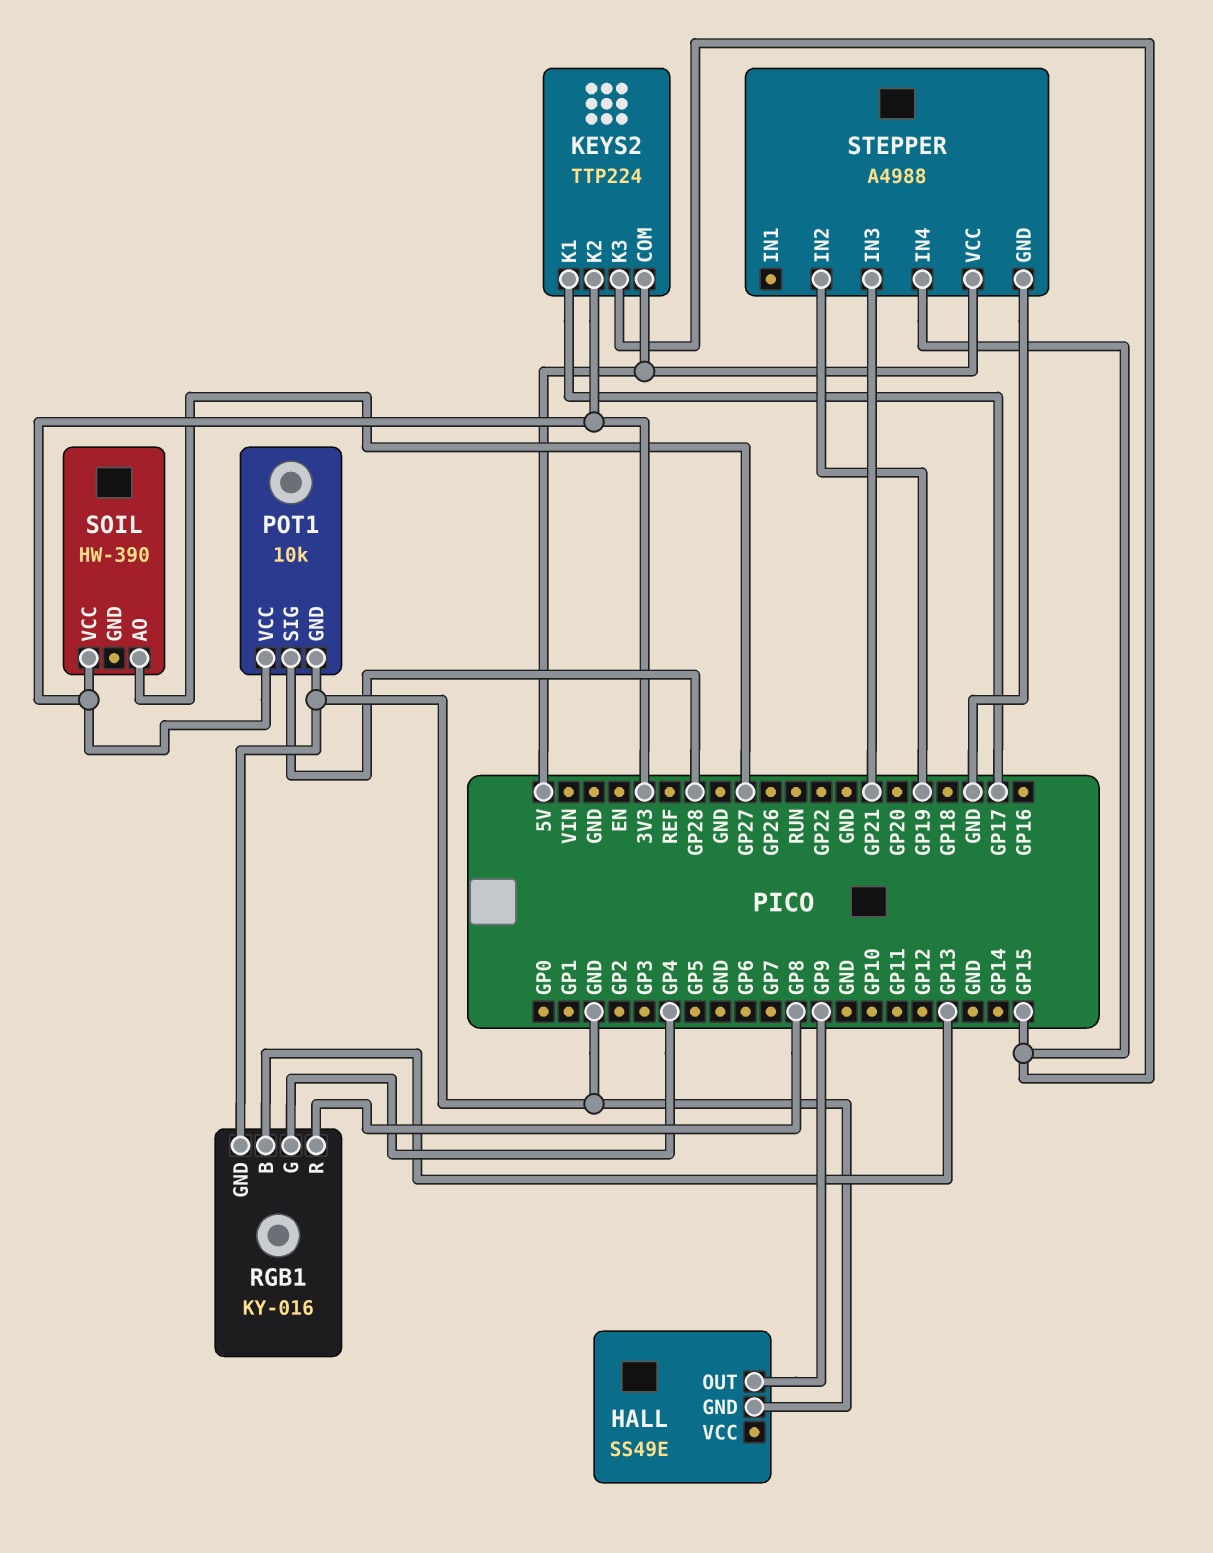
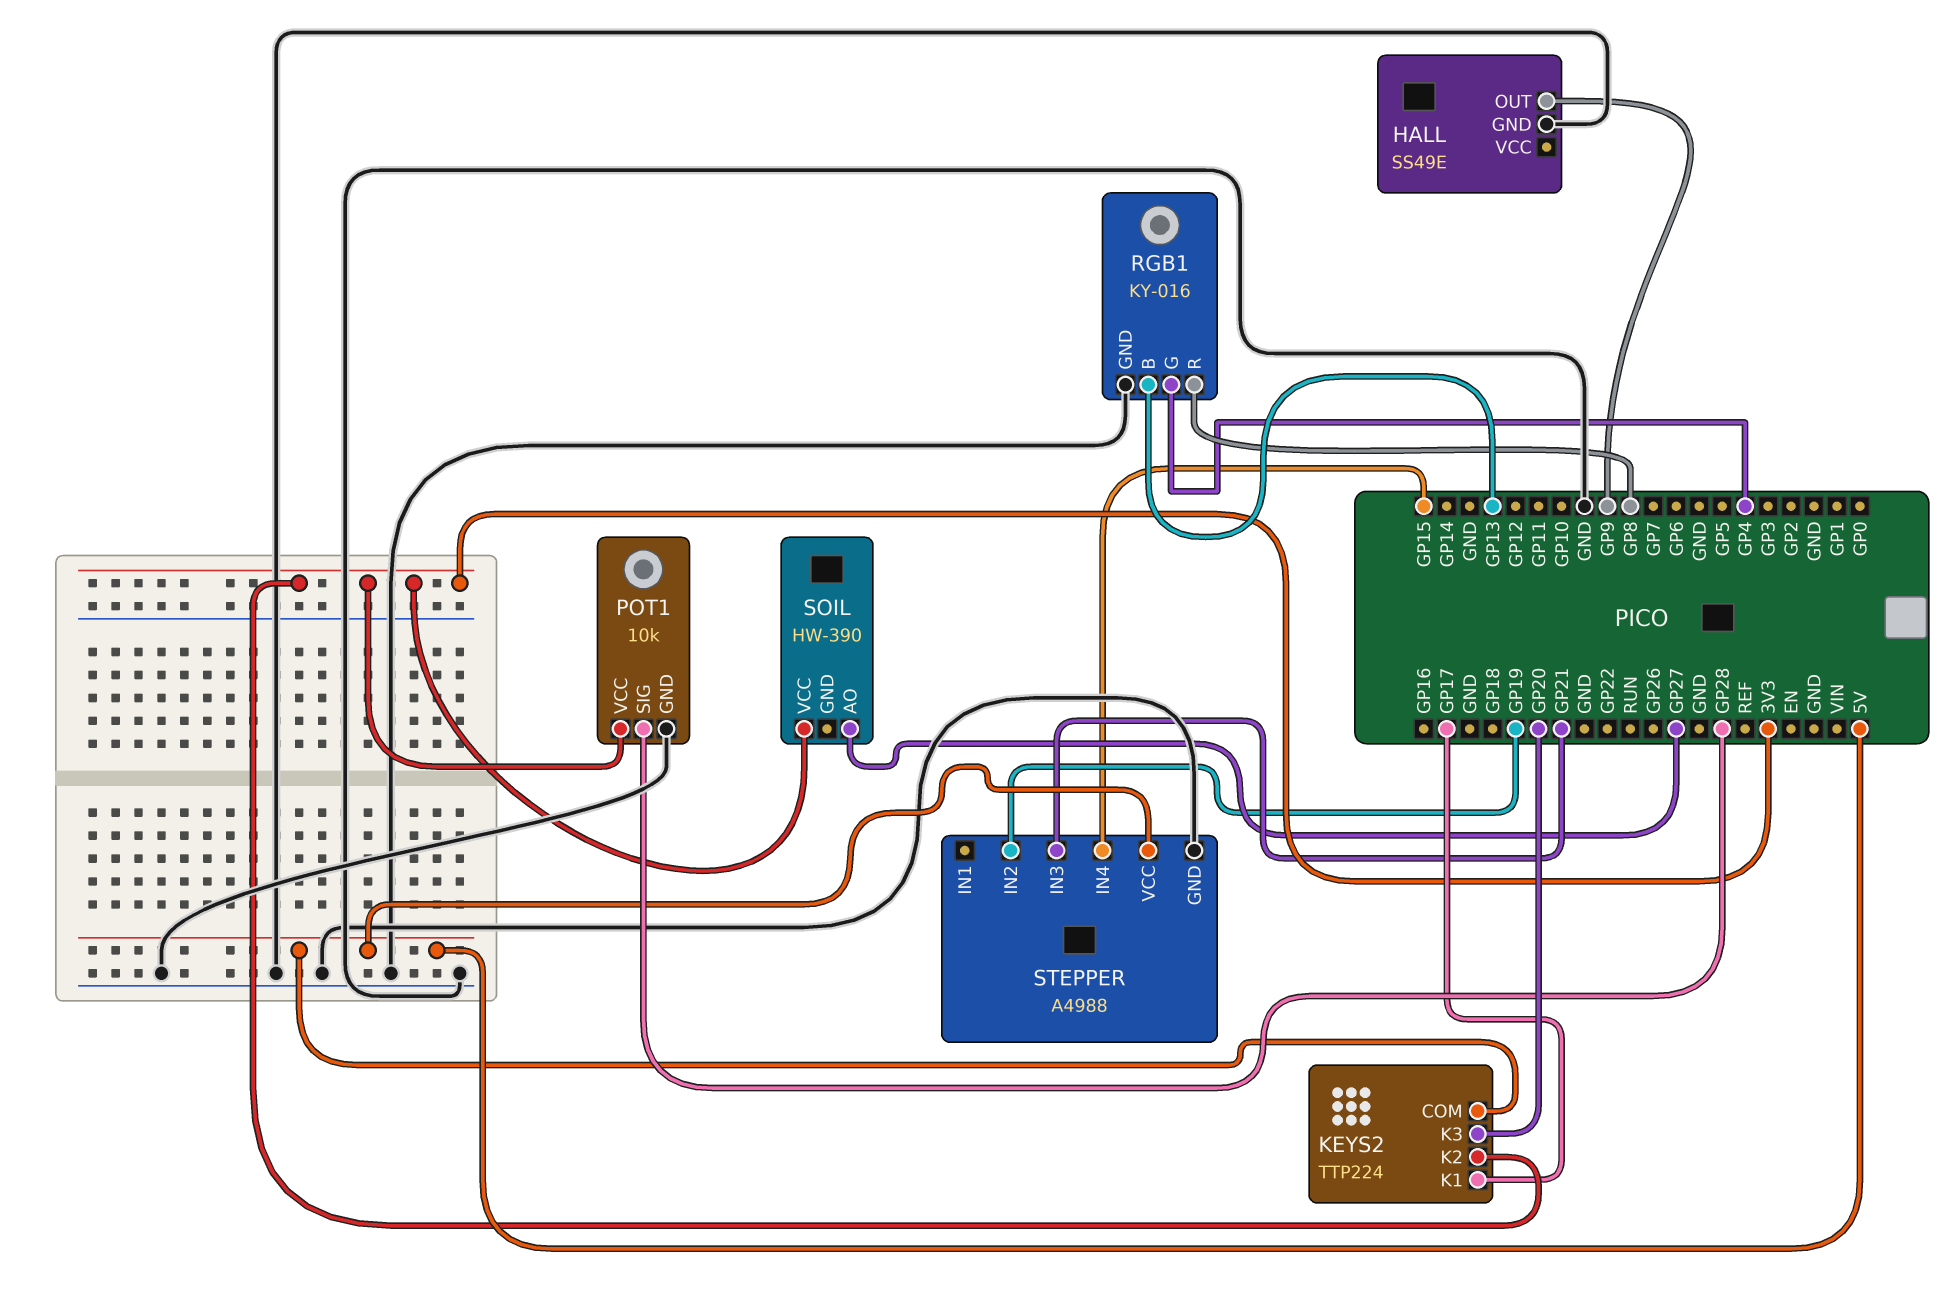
KEYS2 pin K3: GP15 -> GP20

